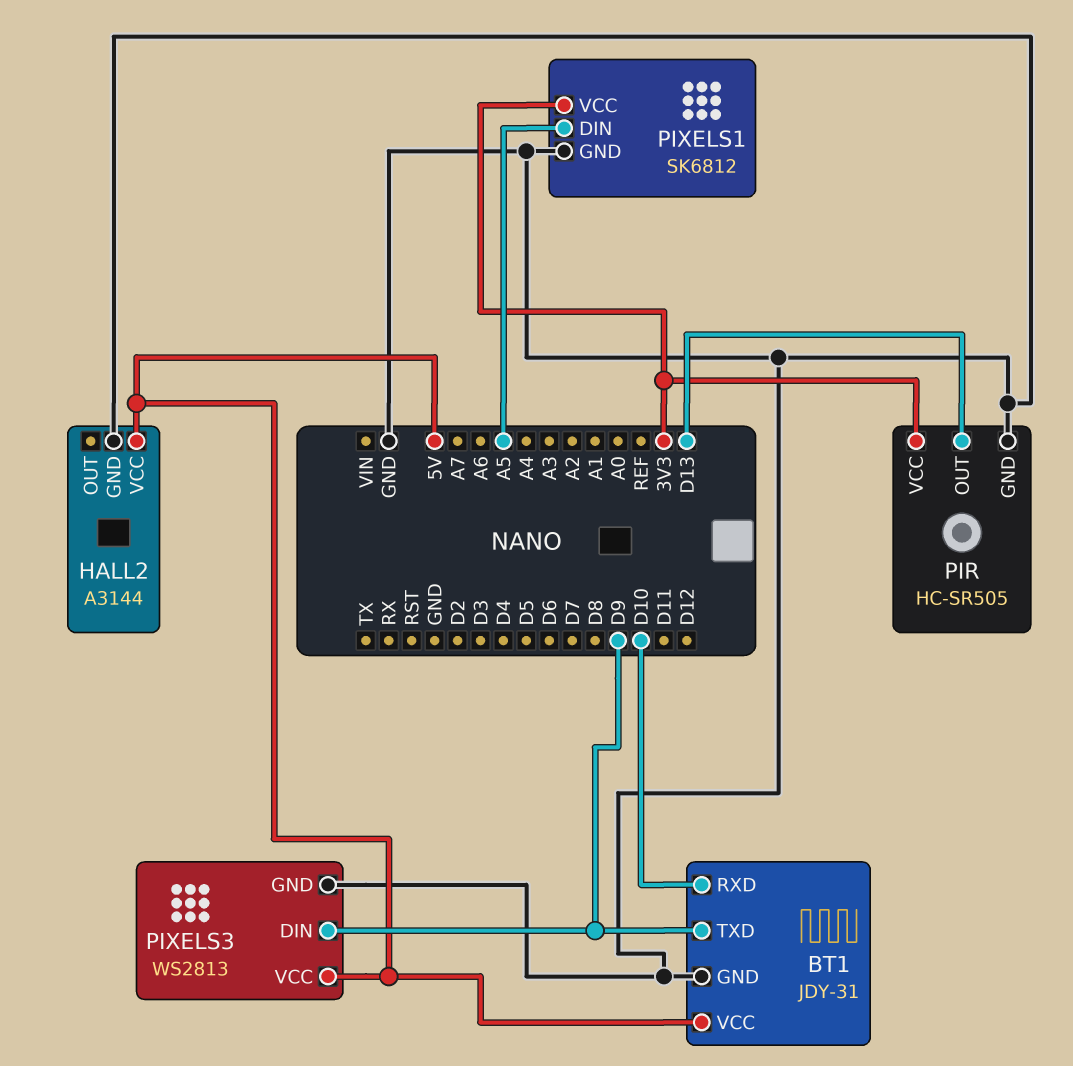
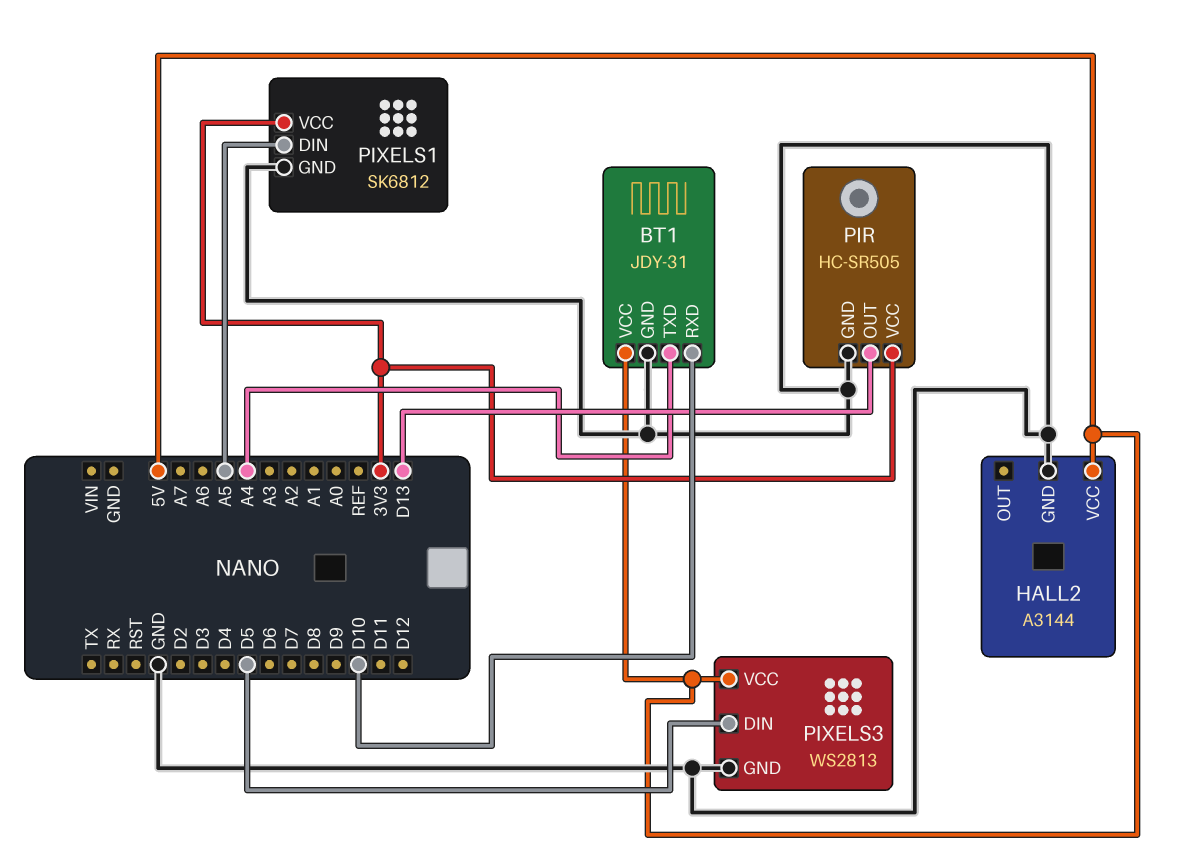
BT1 pin TXD: D9 -> A4
PIXELS3 pin DIN: D9 -> D5

